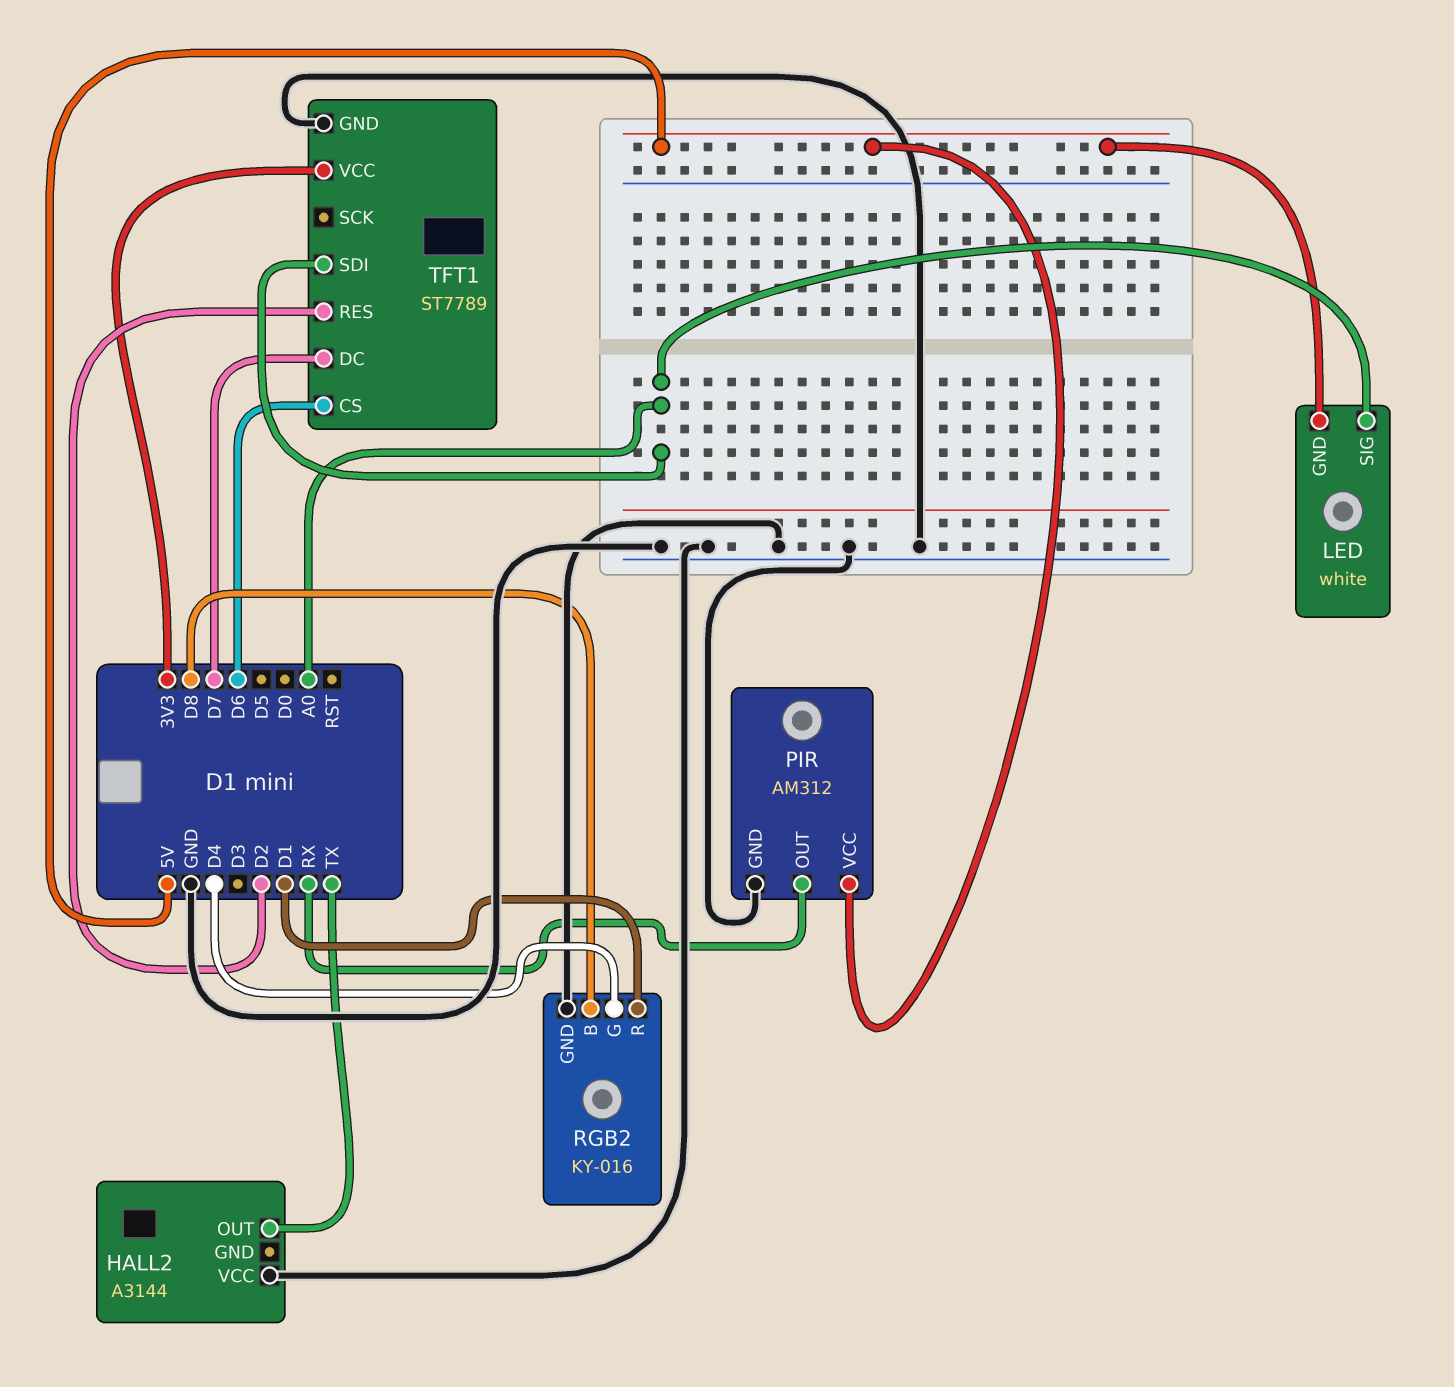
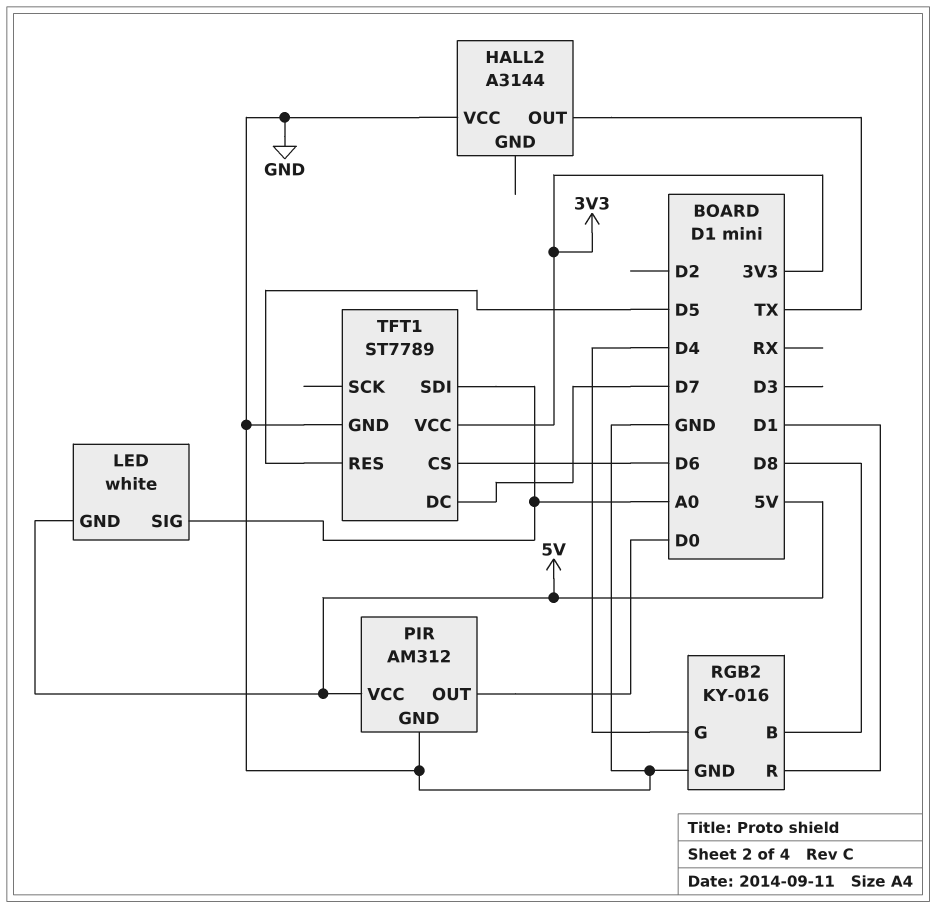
PIR pin OUT: RX -> D0
TFT1 pin RES: D2 -> D5

